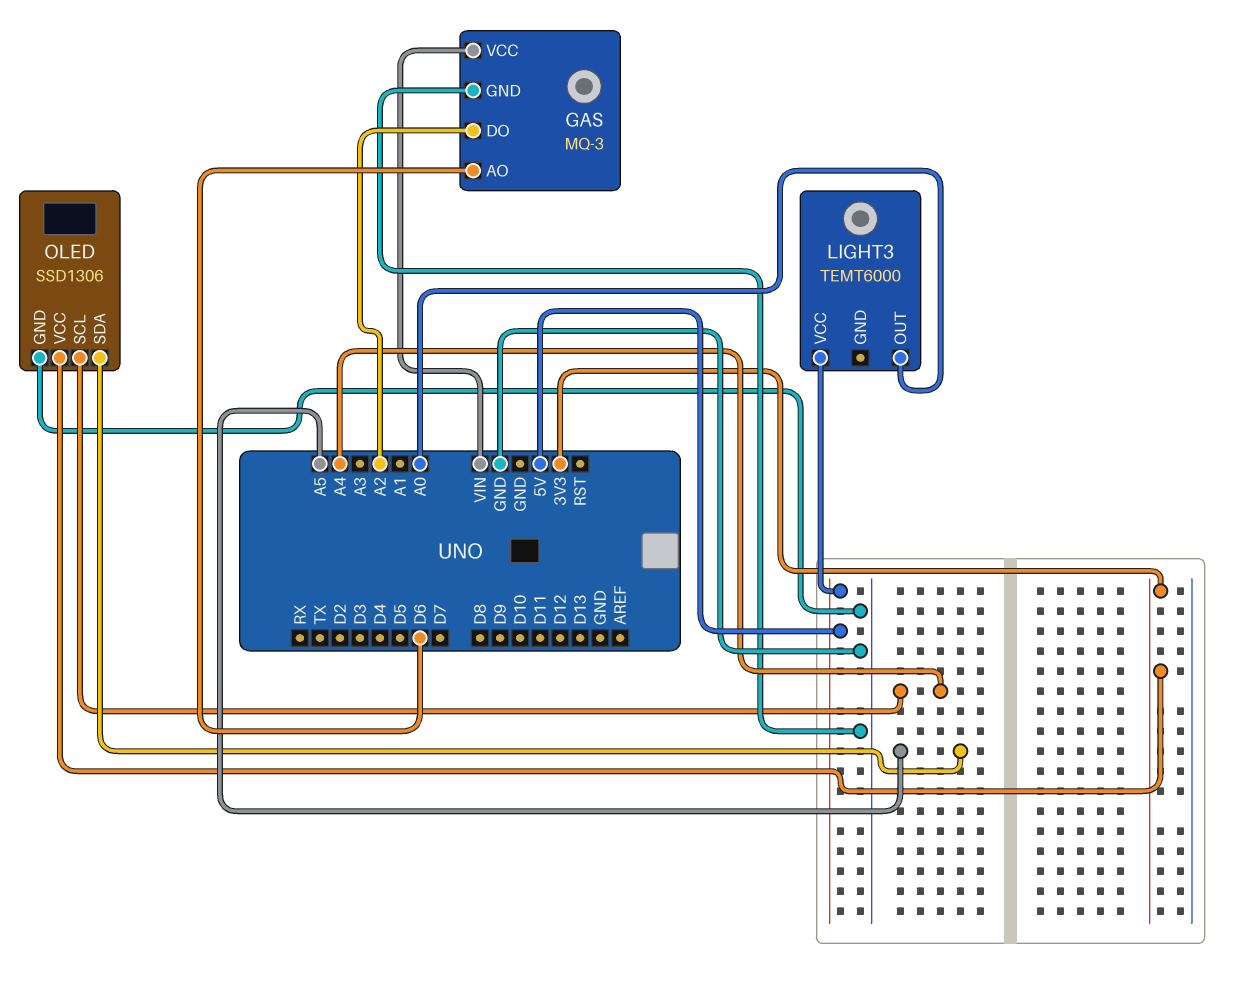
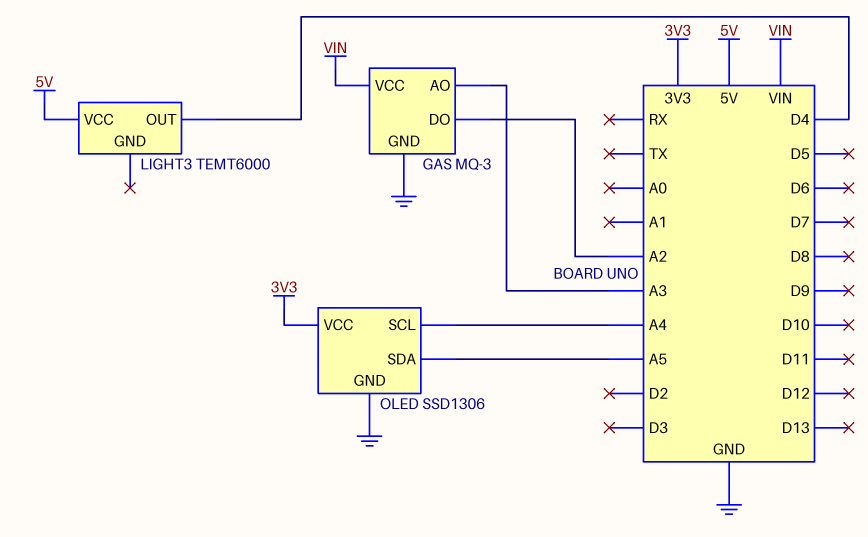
GAS pin AO: D6 -> A3
LIGHT3 pin OUT: A0 -> D4

